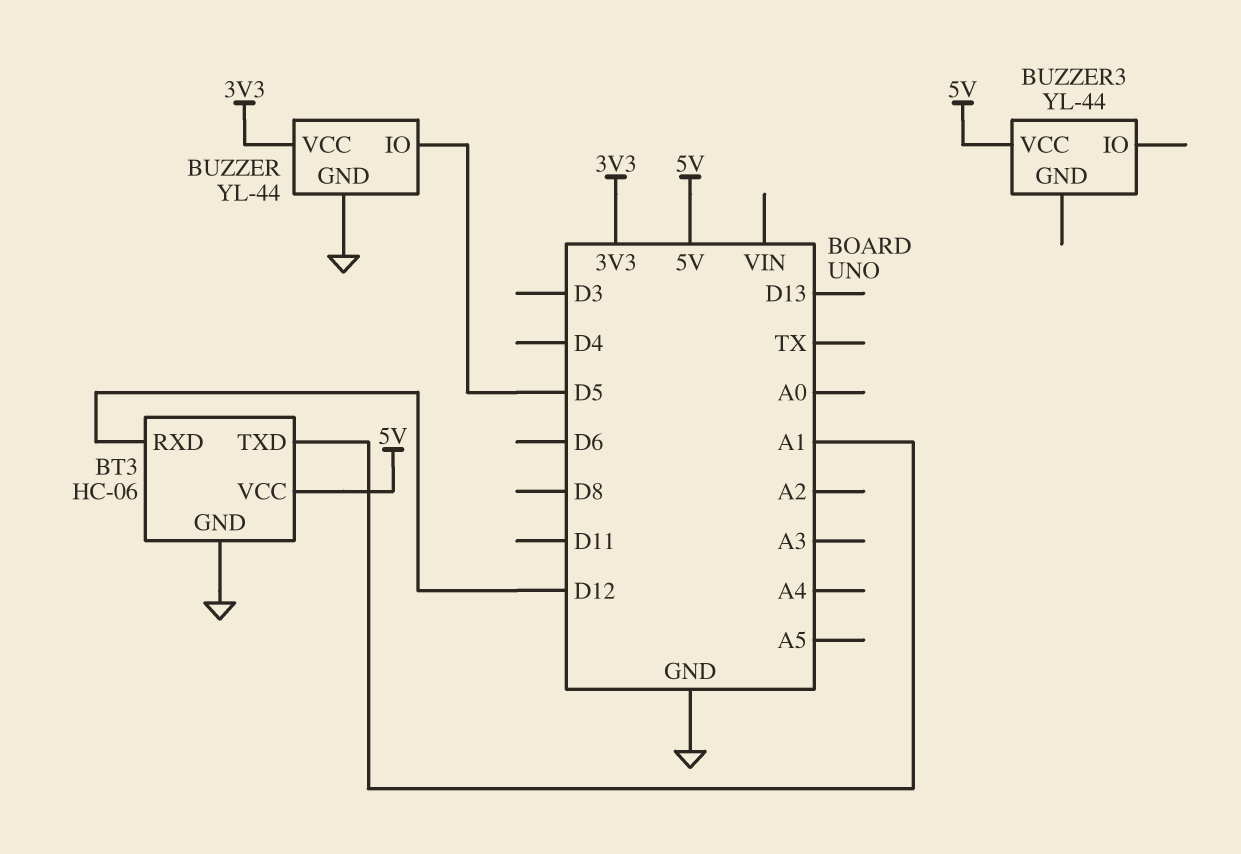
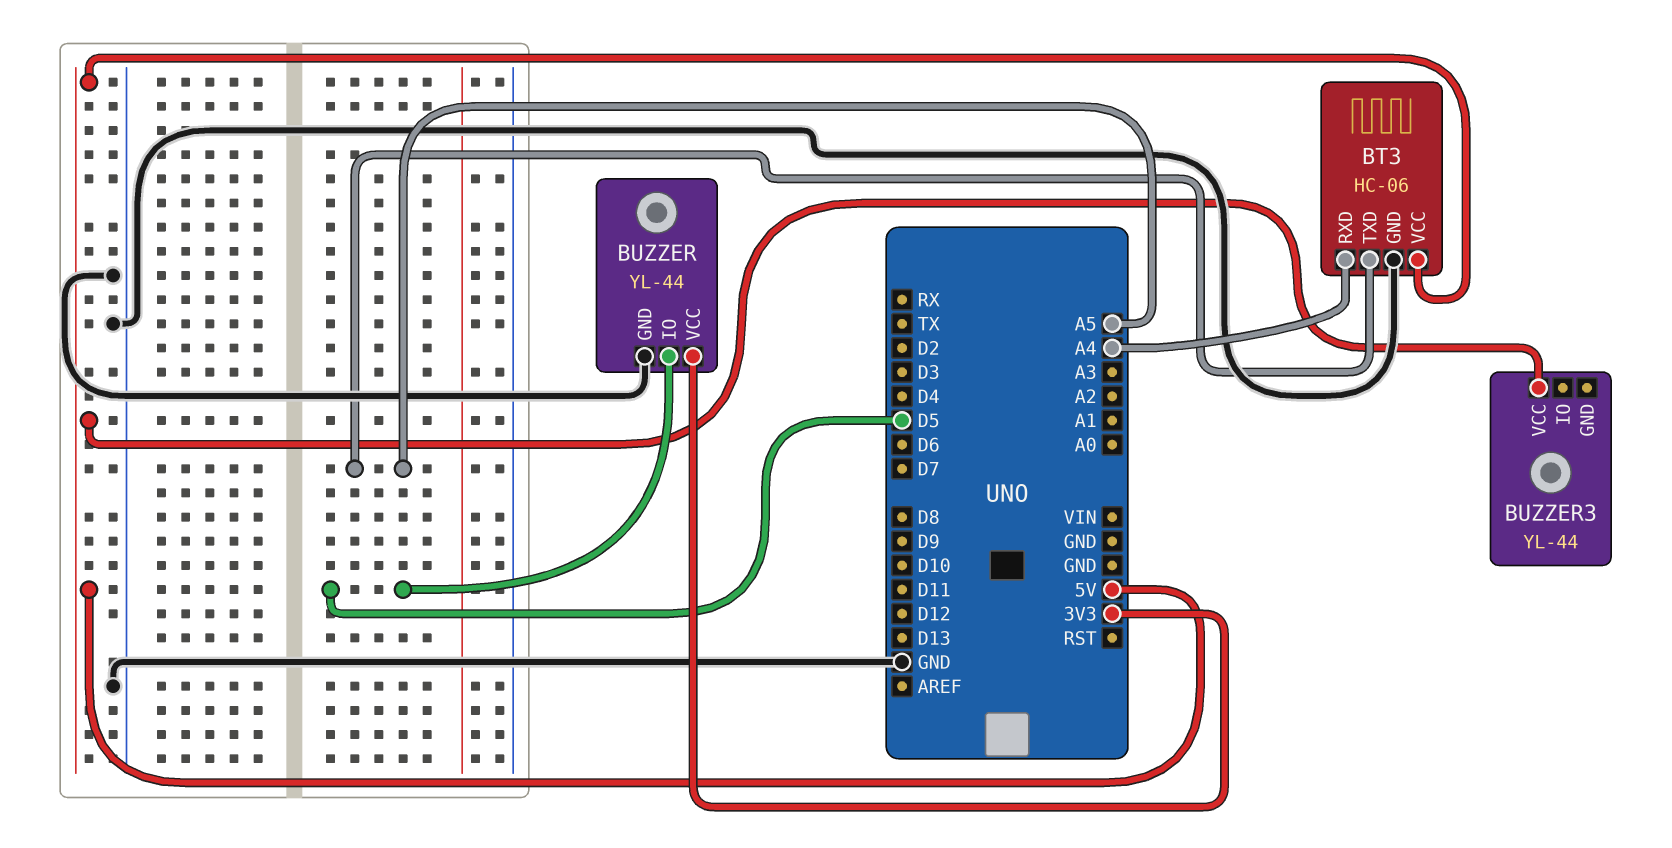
BT3 pin RXD: D12 -> A4
BT3 pin TXD: A1 -> A5

